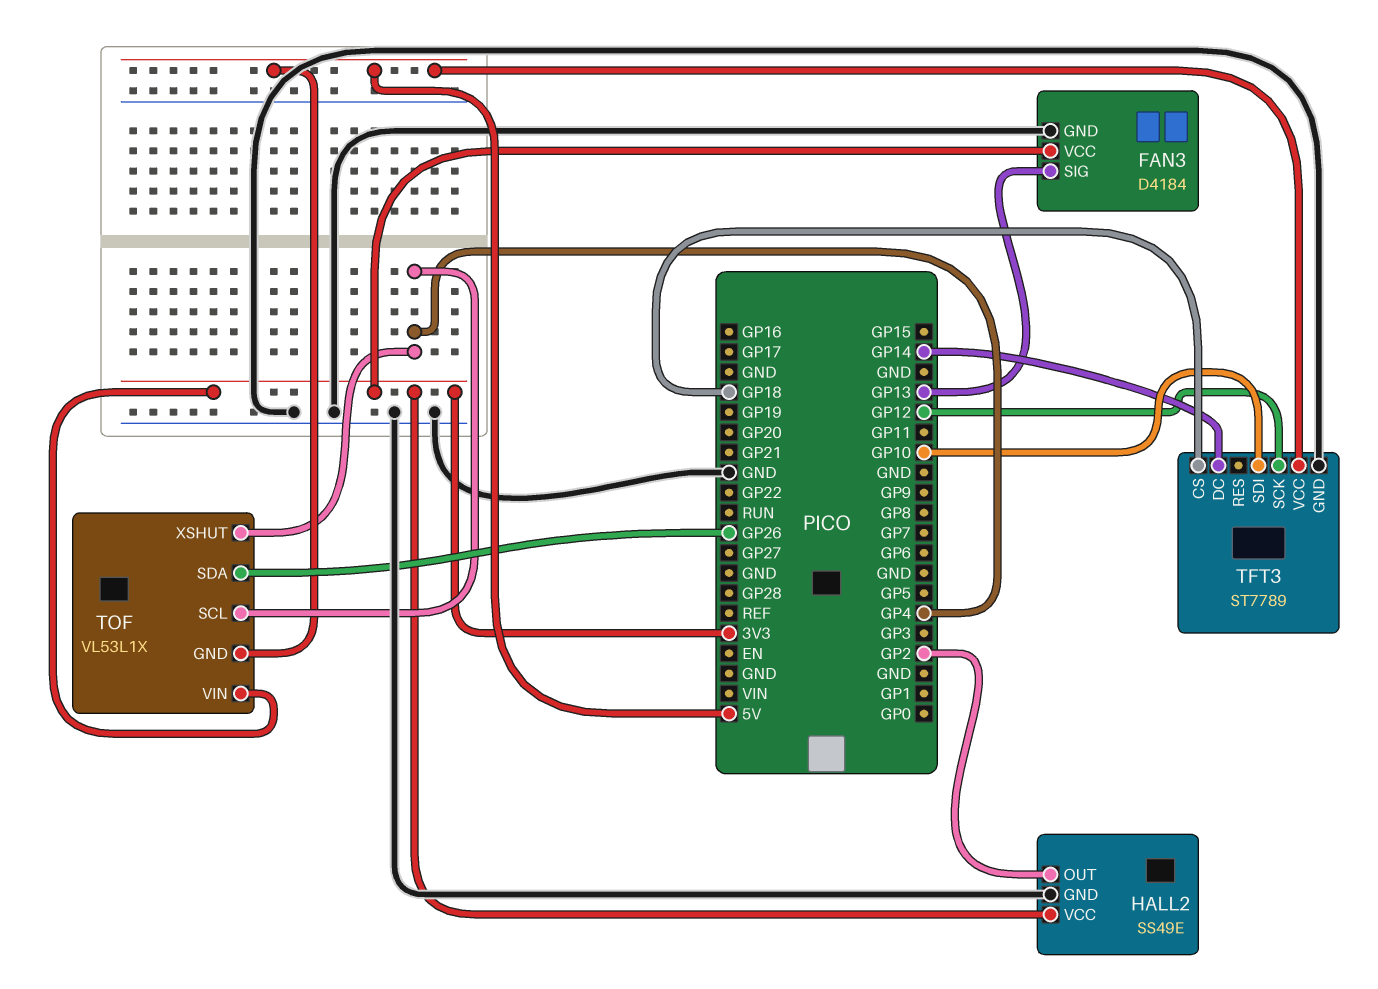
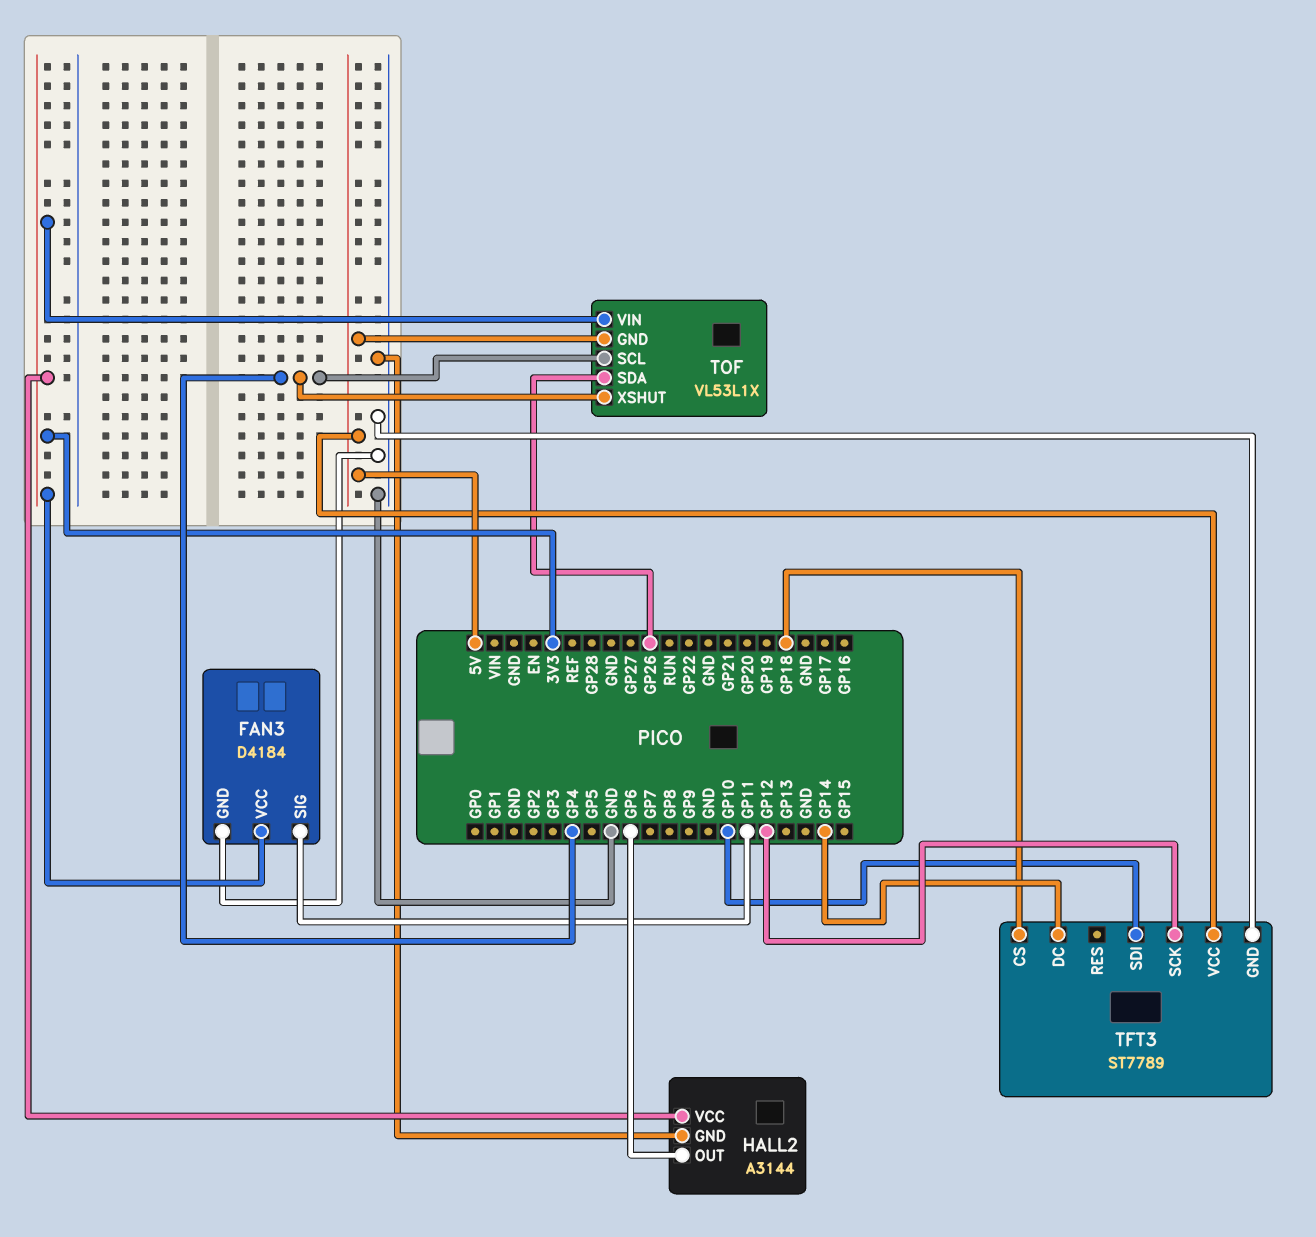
FAN3 pin SIG: GP13 -> GP11
HALL2: SS49E -> A3144
HALL2 pin OUT: GP2 -> GP6

